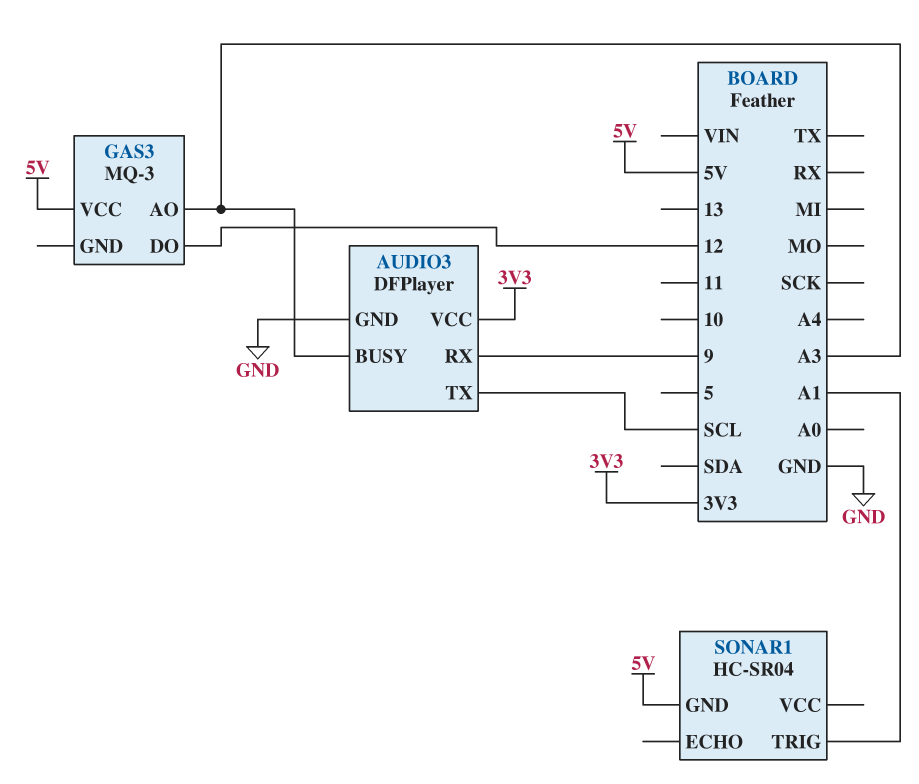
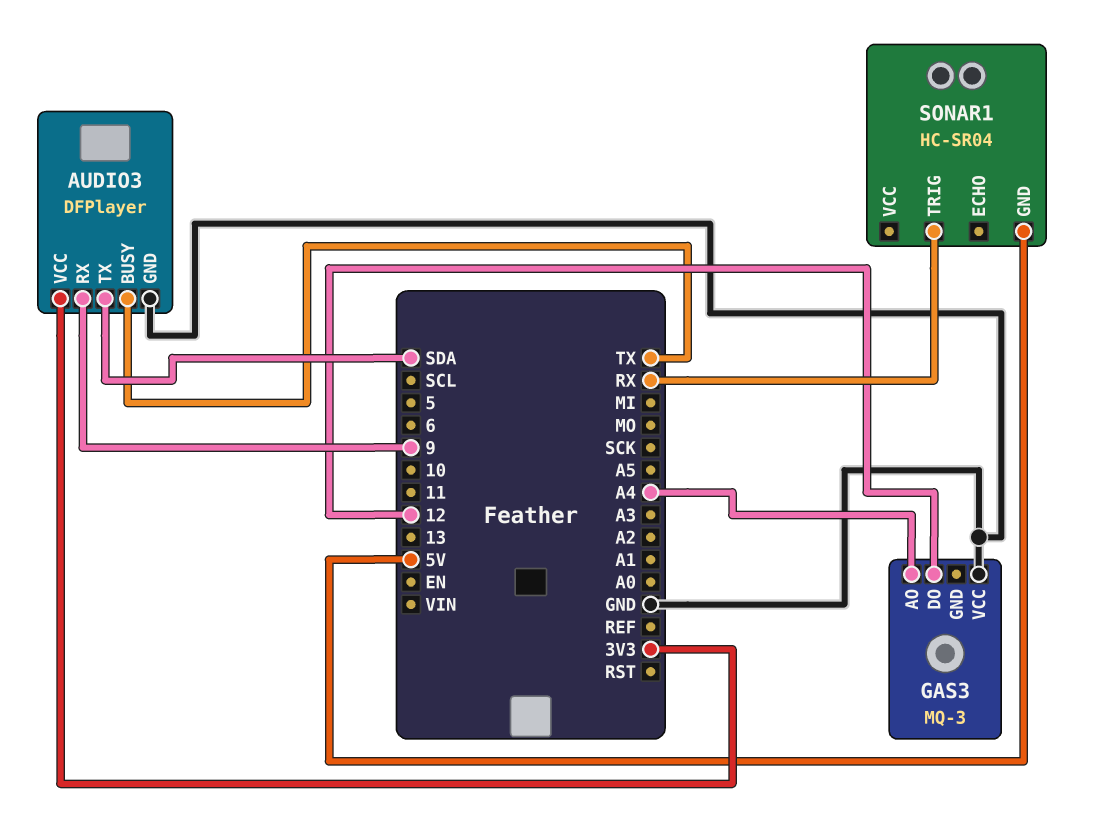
AUDIO3 pin BUSY: A3 -> TX
AUDIO3 pin TX: SCL -> SDA
GAS3 pin AO: A3 -> A4
GAS3 pin VCC: 5V -> GND
SONAR1 pin TRIG: A1 -> RX

